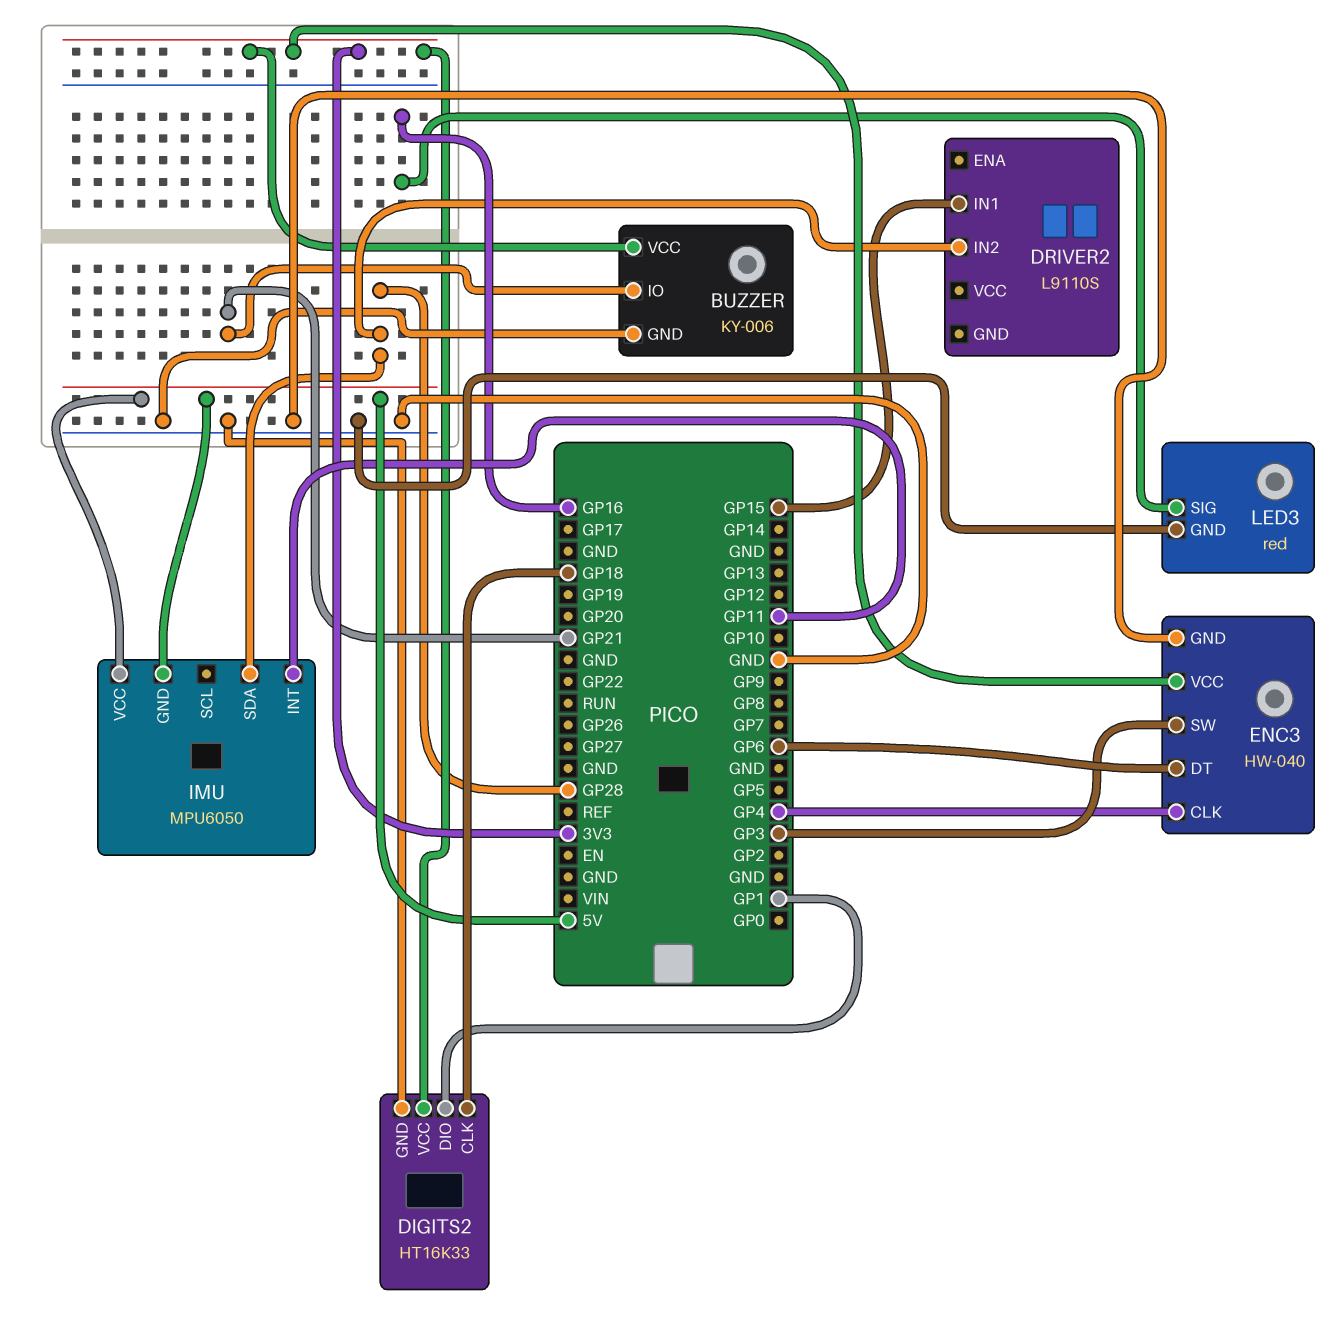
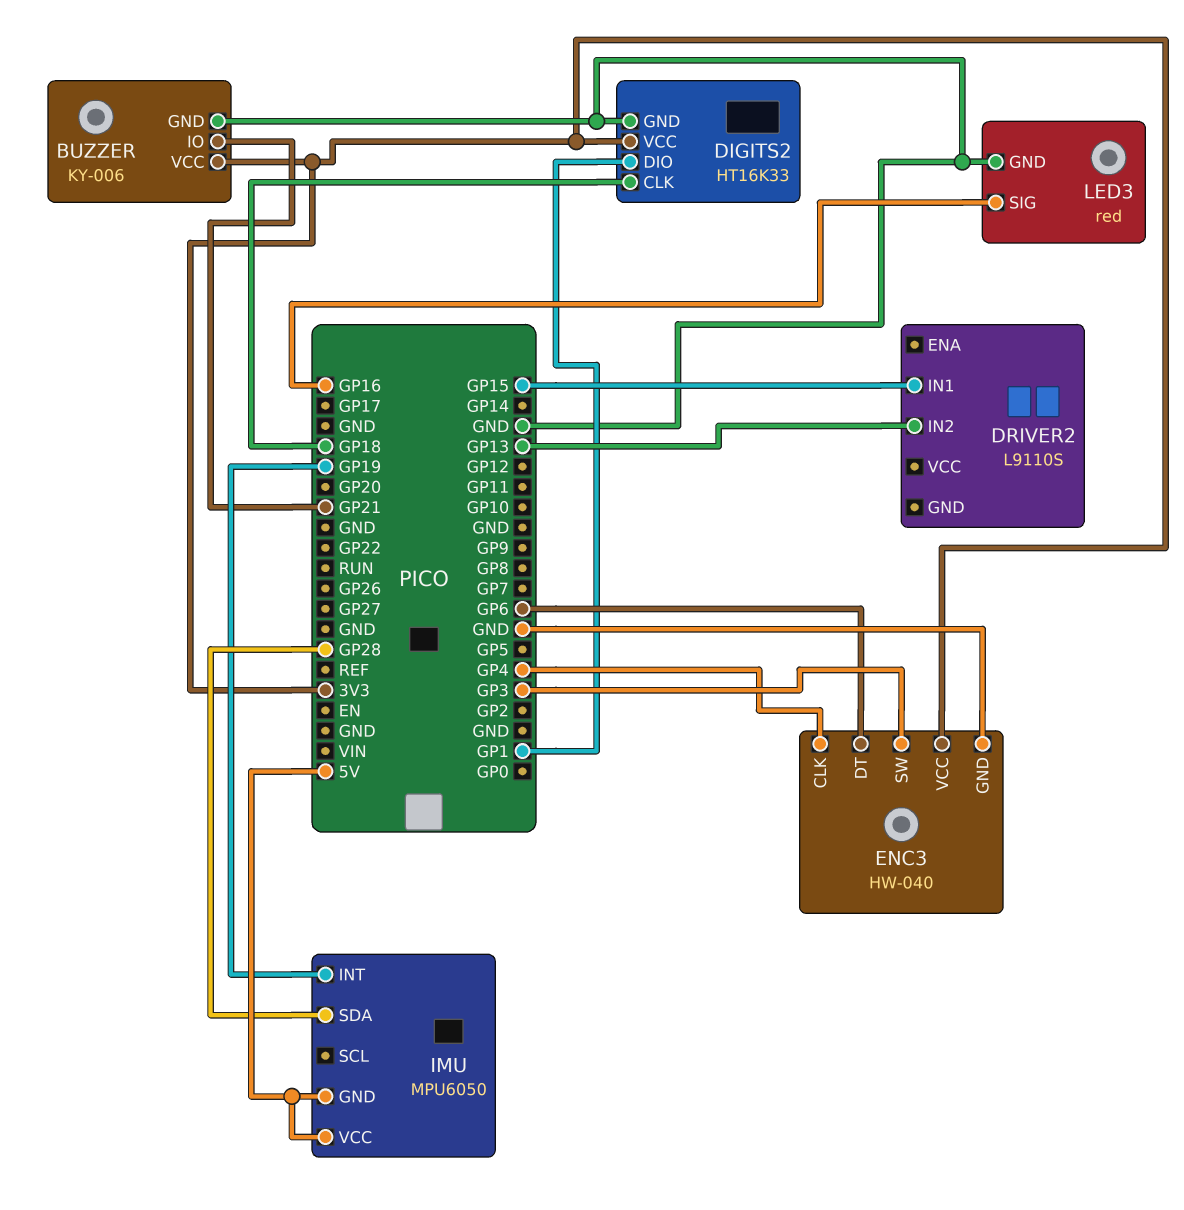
DRIVER2 pin IN2: GP28 -> GP13
IMU pin INT: GP11 -> GP19

